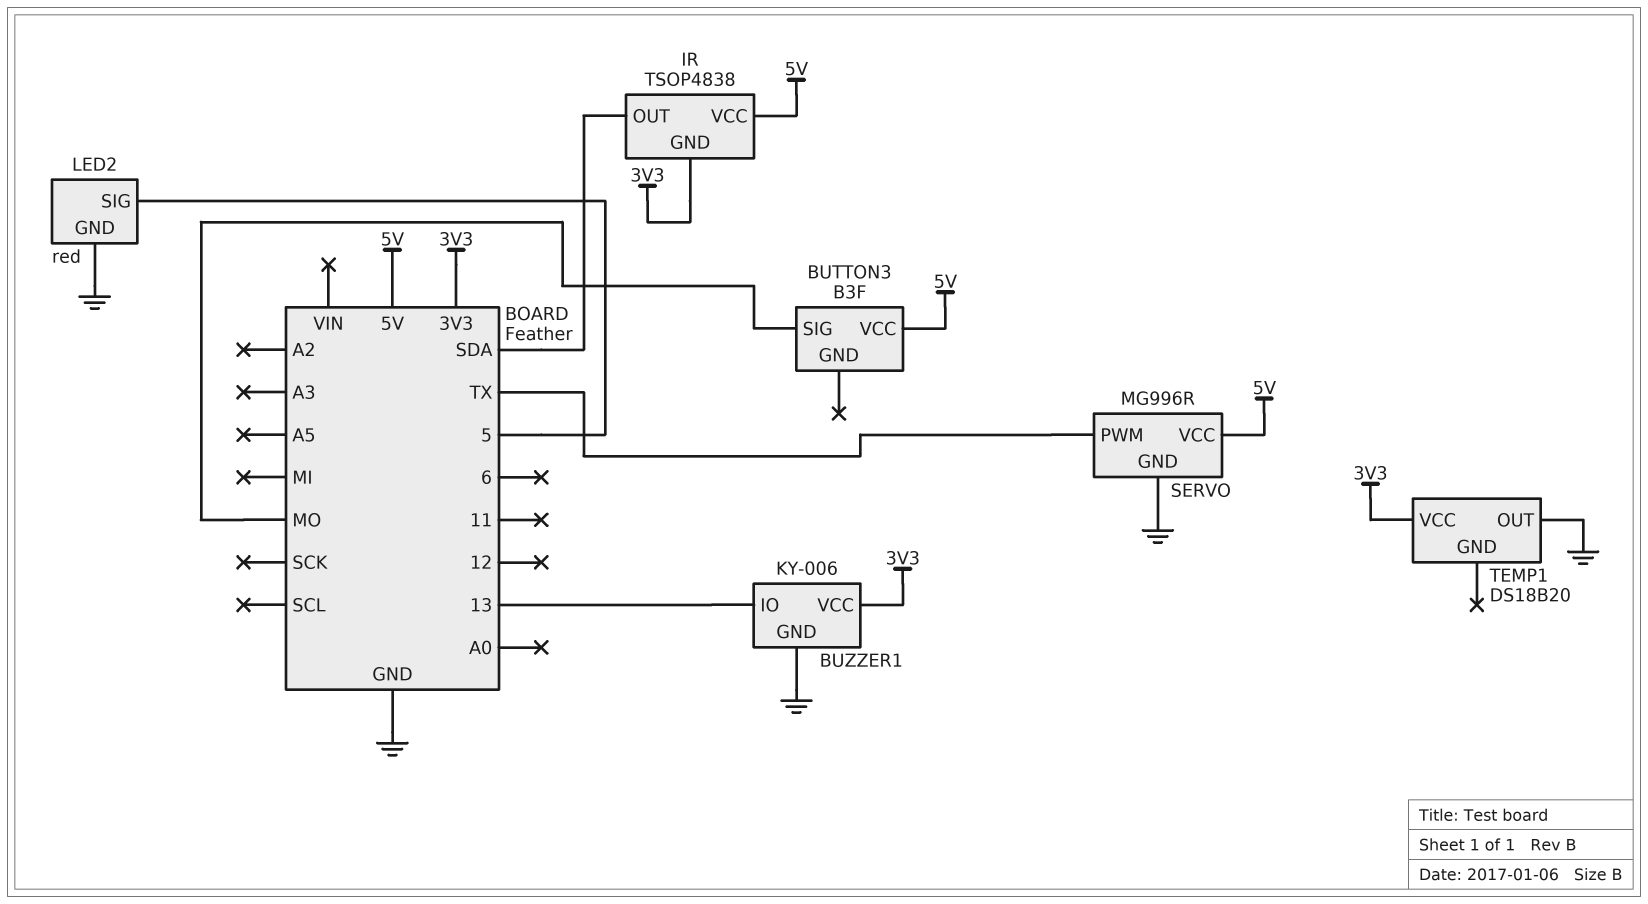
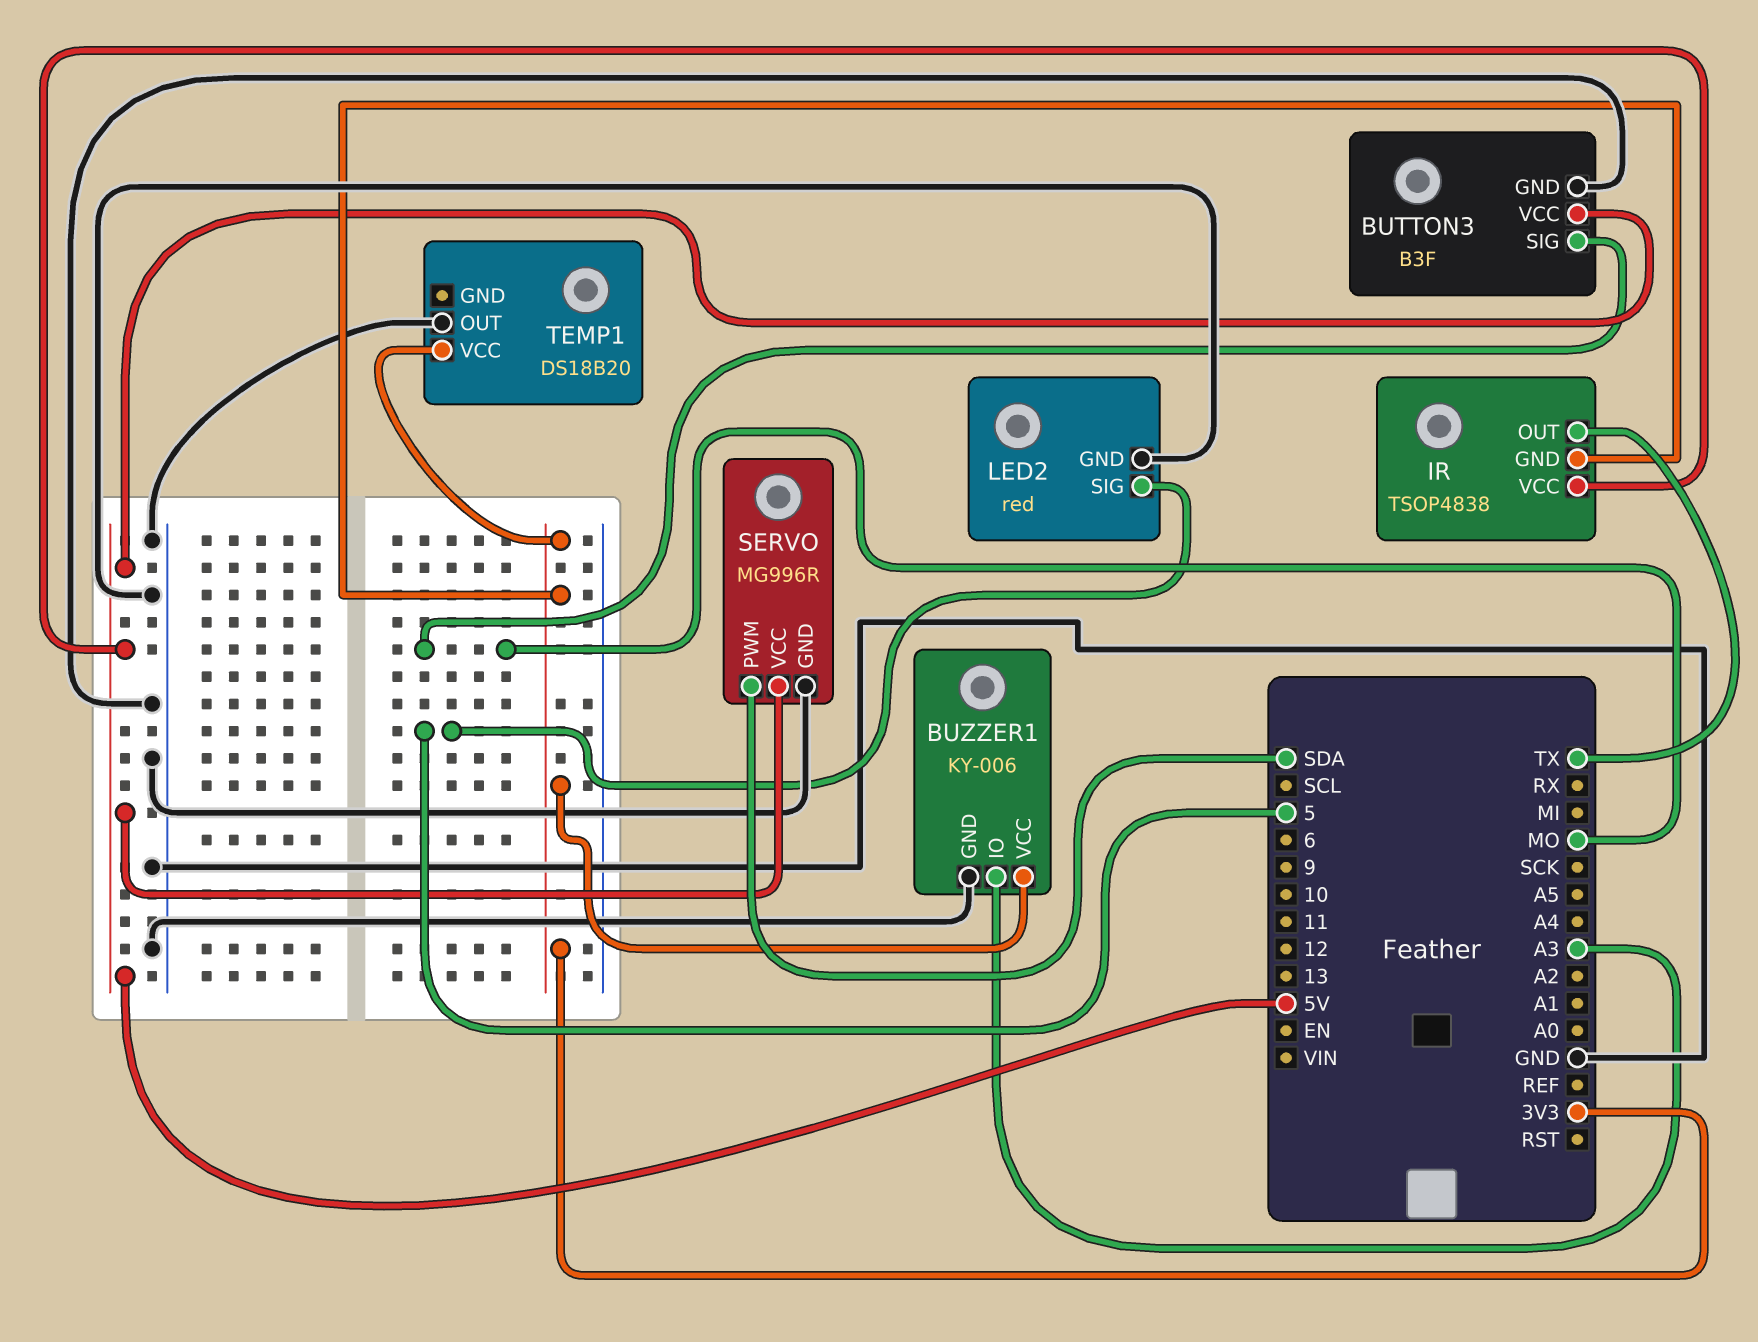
BUTTON3 pin GND: none -> GND
BUZZER1 pin IO: 13 -> A3
IR pin OUT: SDA -> TX
SERVO pin PWM: TX -> SDA

